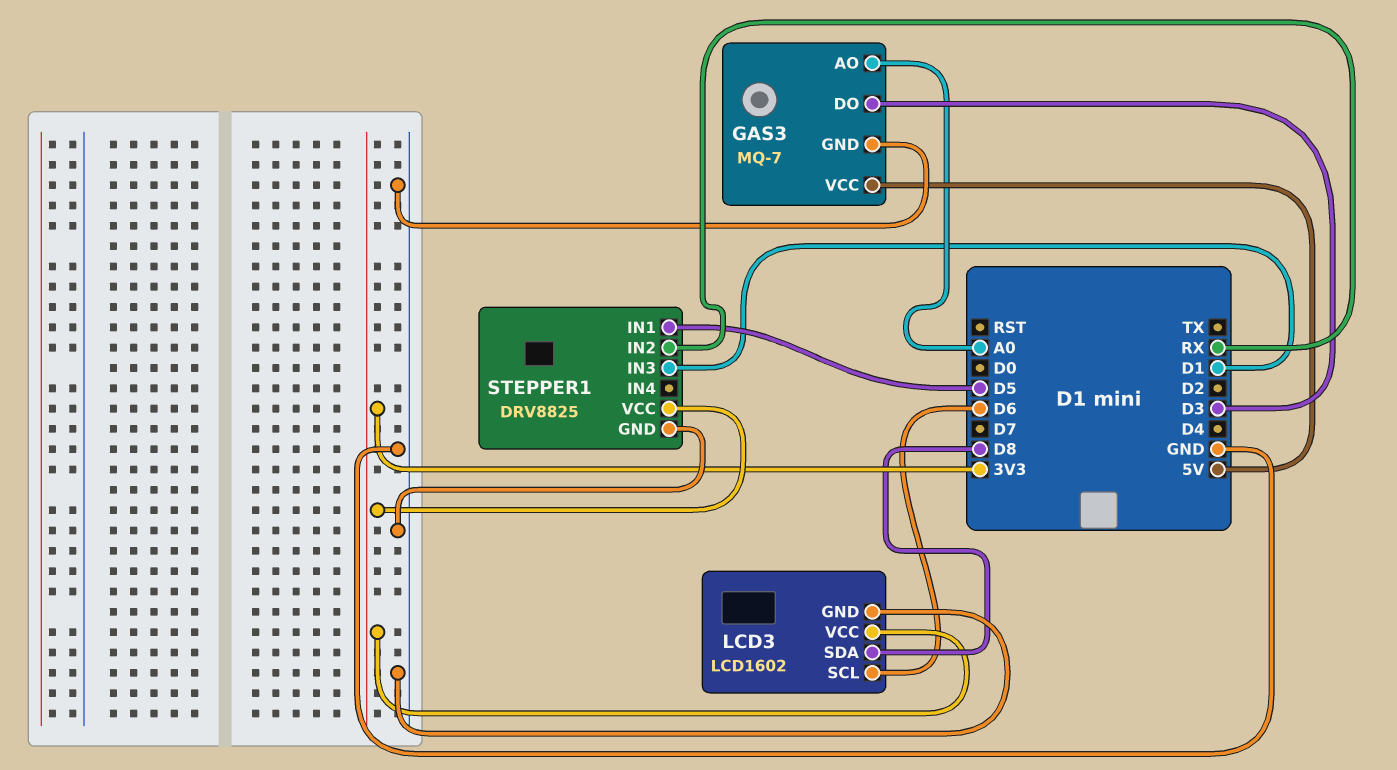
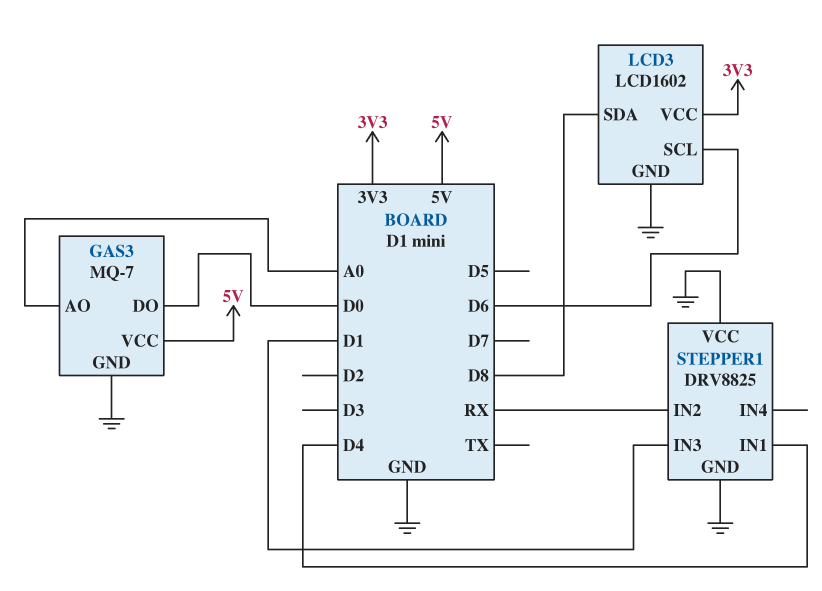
GAS3 pin DO: D3 -> D0
STEPPER1 pin IN1: D5 -> D4
STEPPER1 pin VCC: 3V3 -> GND

